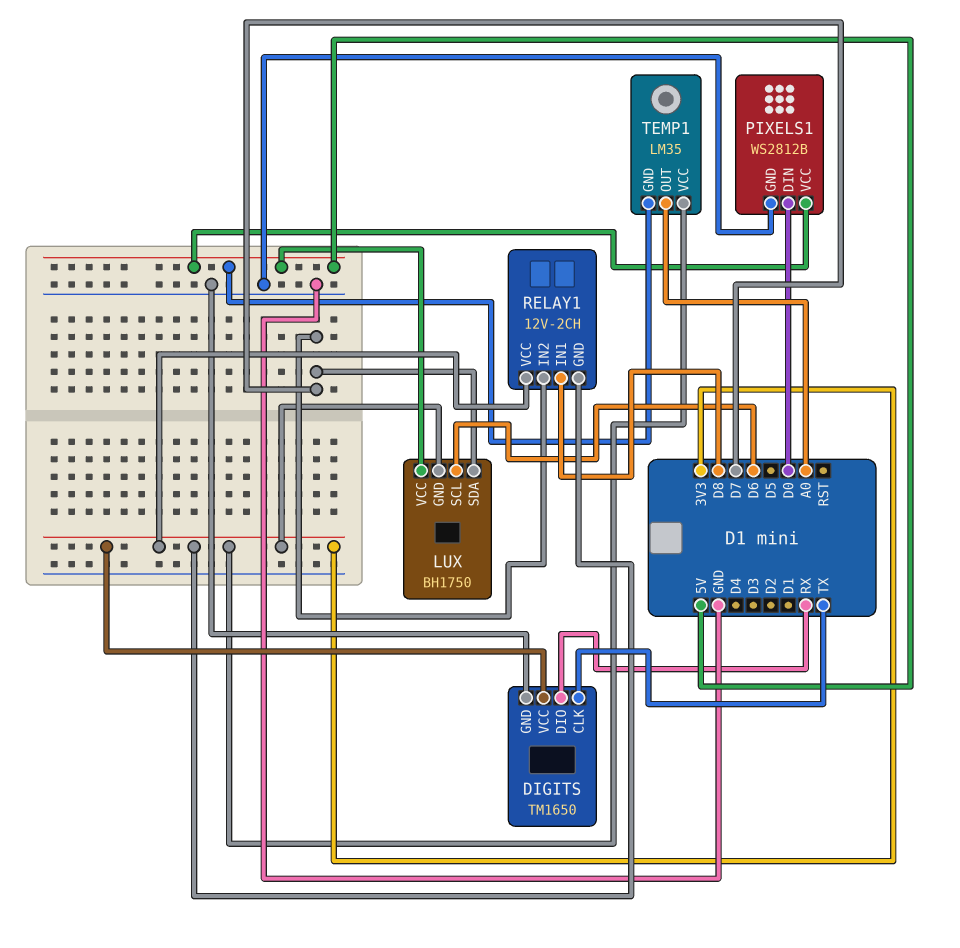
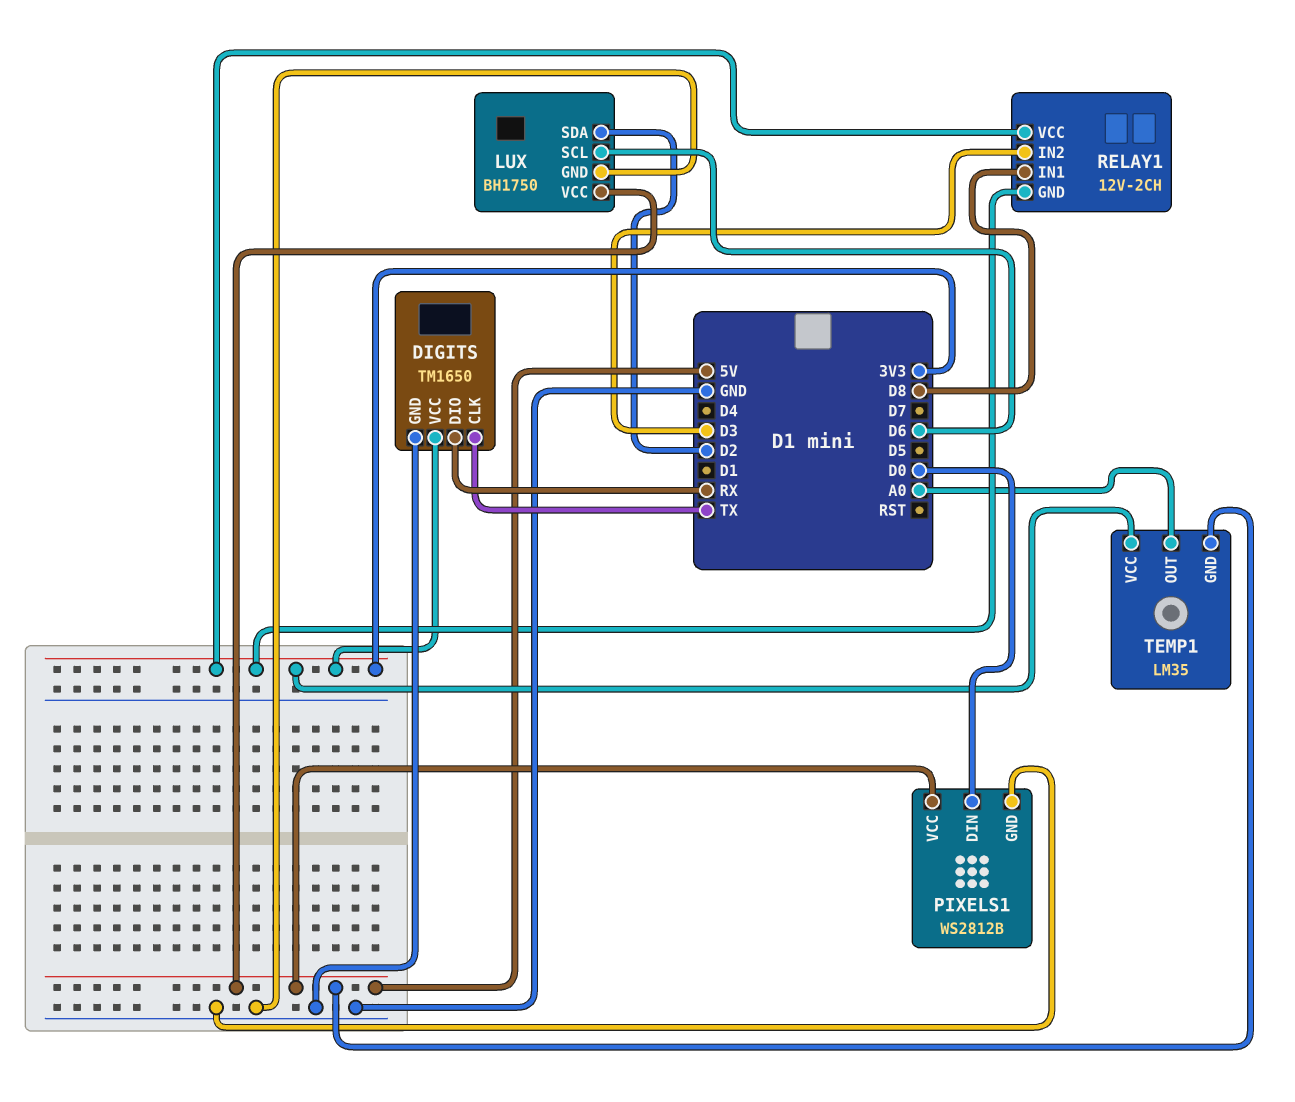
LUX pin GND: 3V3 -> GND
LUX pin SDA: D7 -> D2
RELAY1 pin IN2: D7 -> D3

